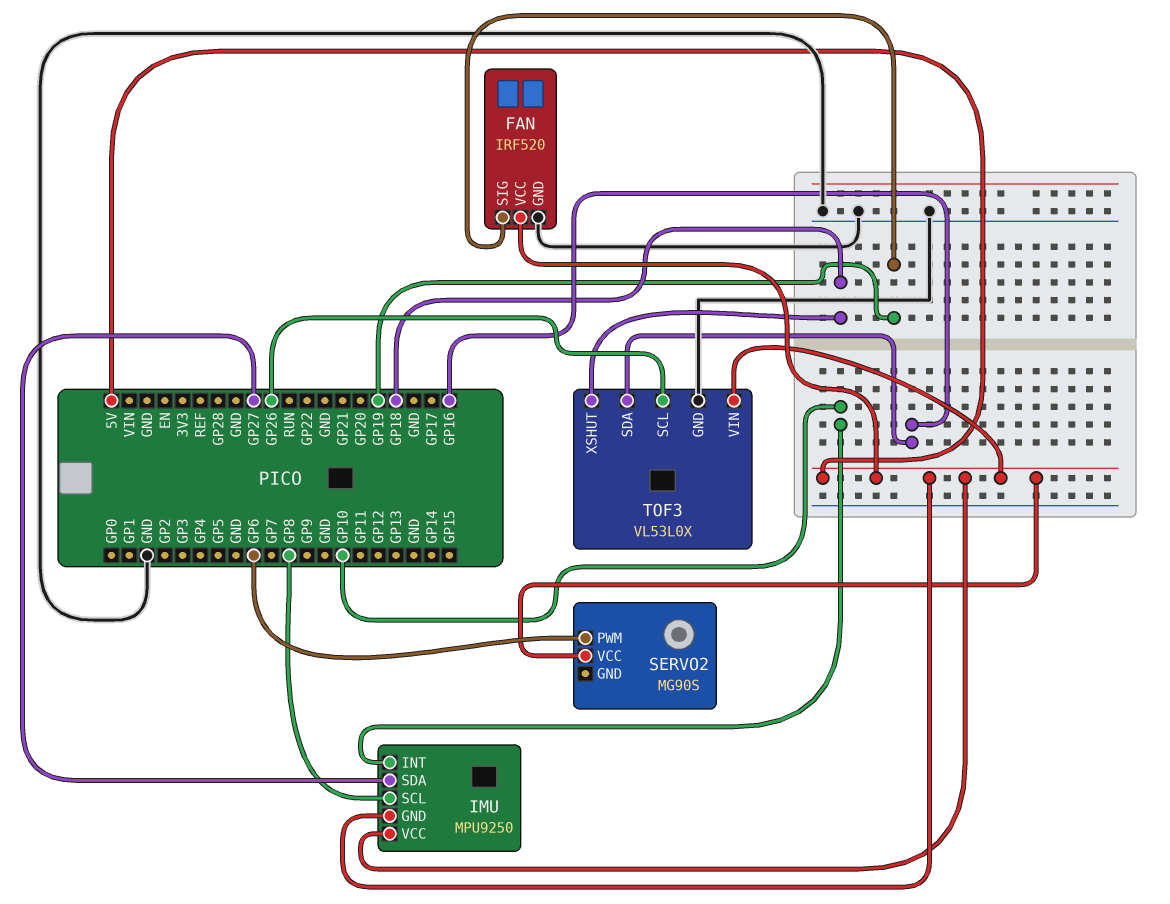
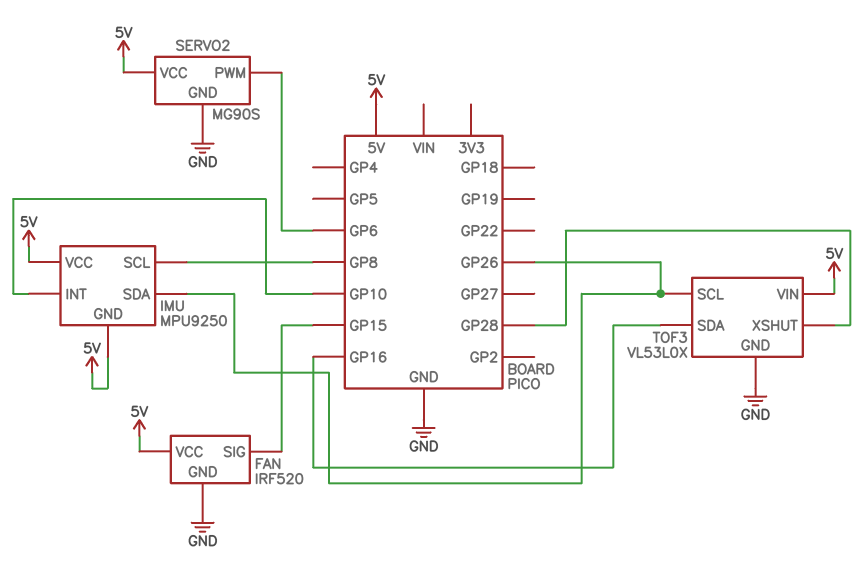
FAN pin SIG: GP19 -> GP15
IMU pin SDA: GP27 -> GP26
SERVO2 pin GND: none -> GND
TOF3 pin XSHUT: GP18 -> GP28

